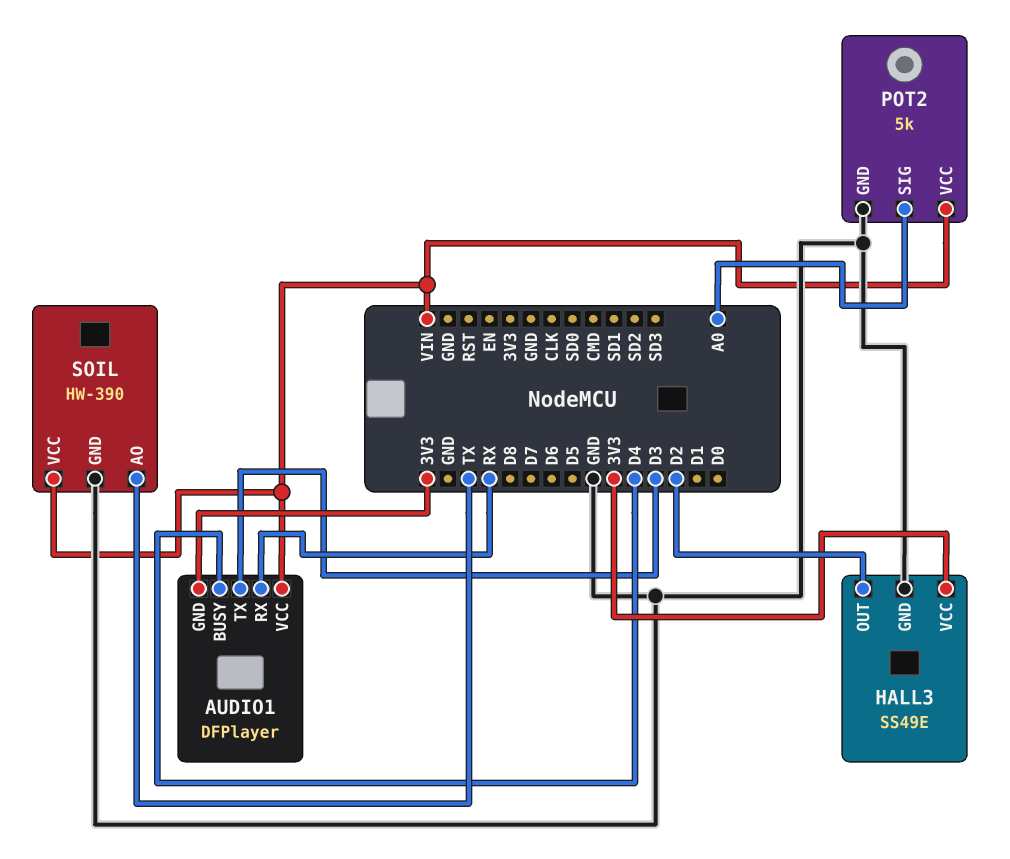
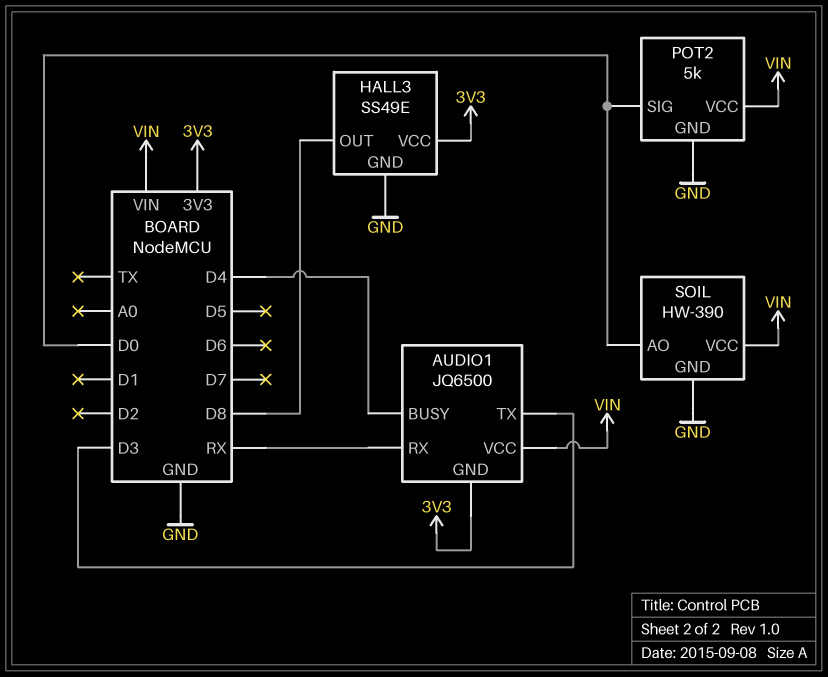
AUDIO1: DFPlayer -> JQ6500
HALL3 pin OUT: D2 -> D8
POT2 pin SIG: A0 -> D0
SOIL pin AO: TX -> D0

